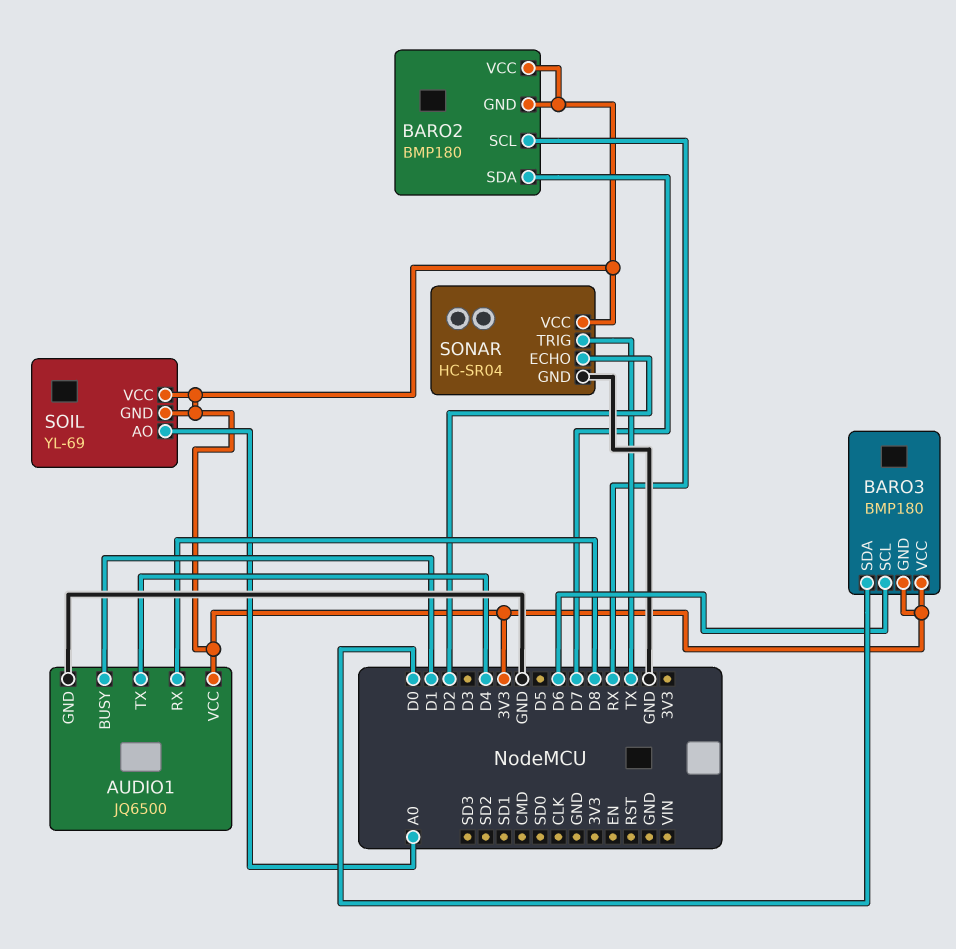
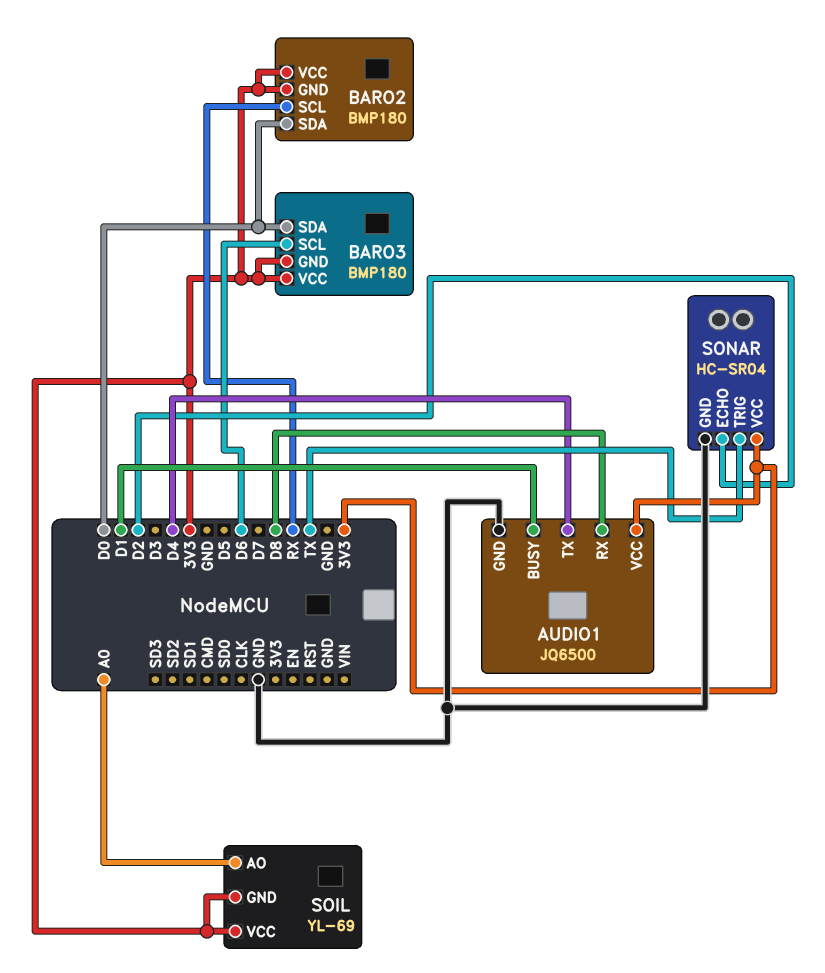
BARO2 pin SDA: D7 -> D0

